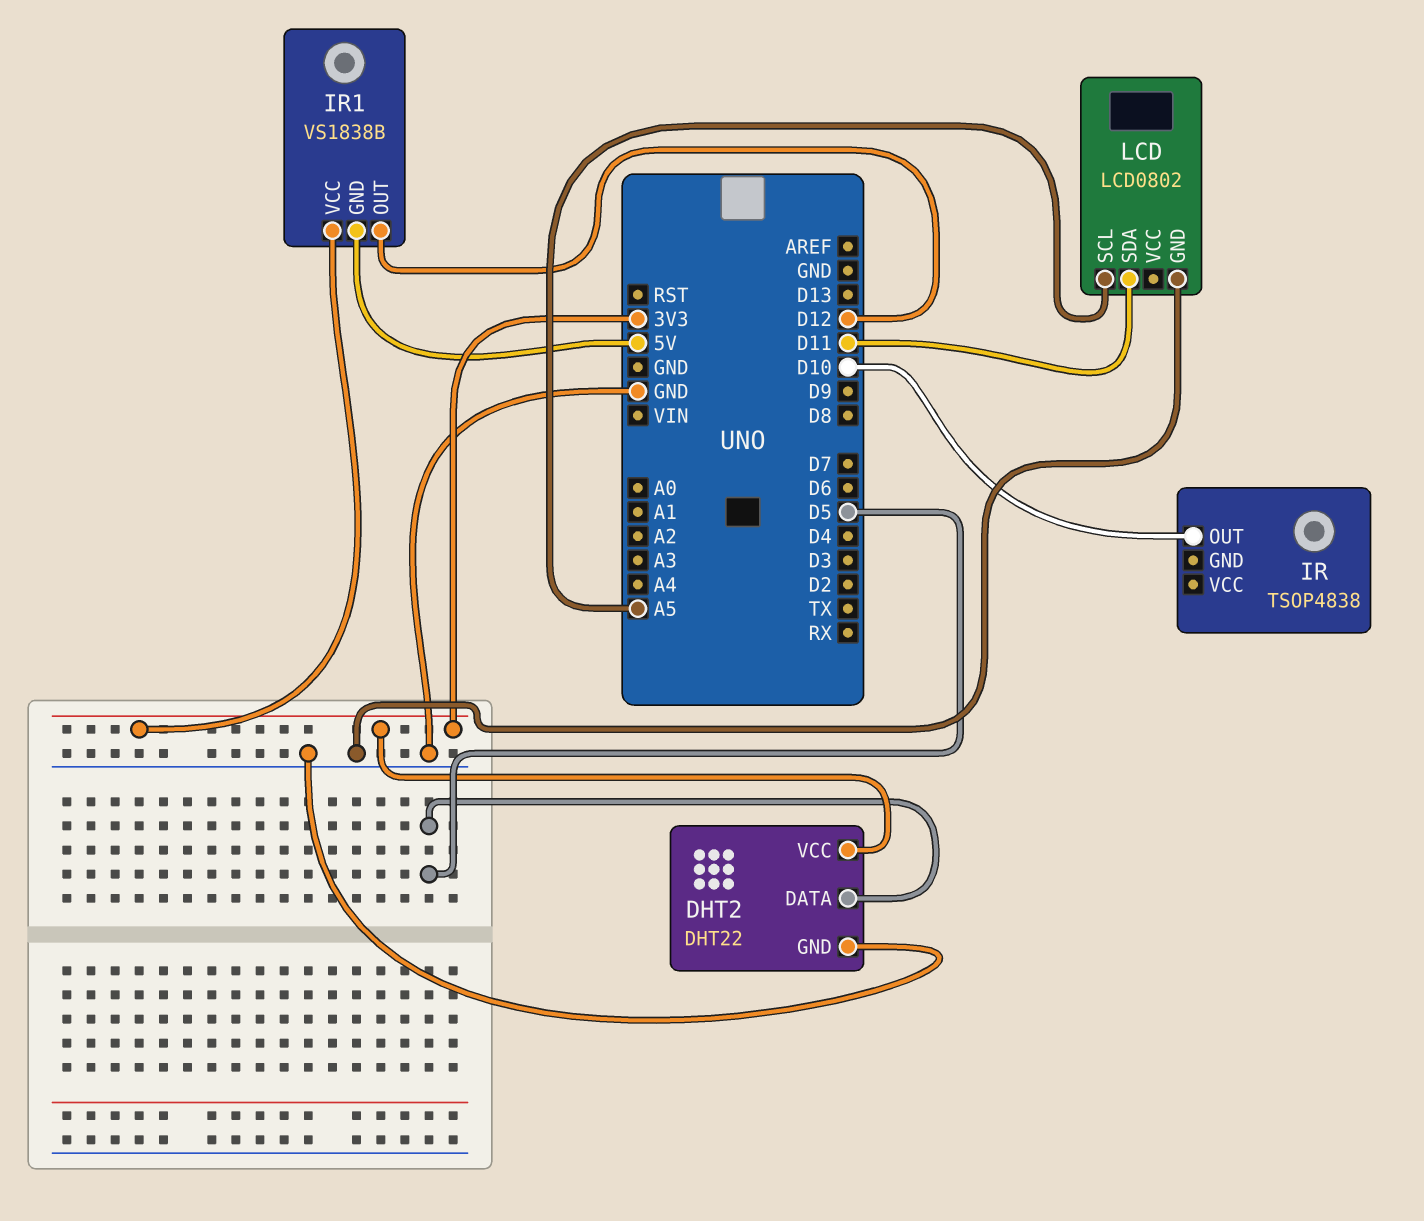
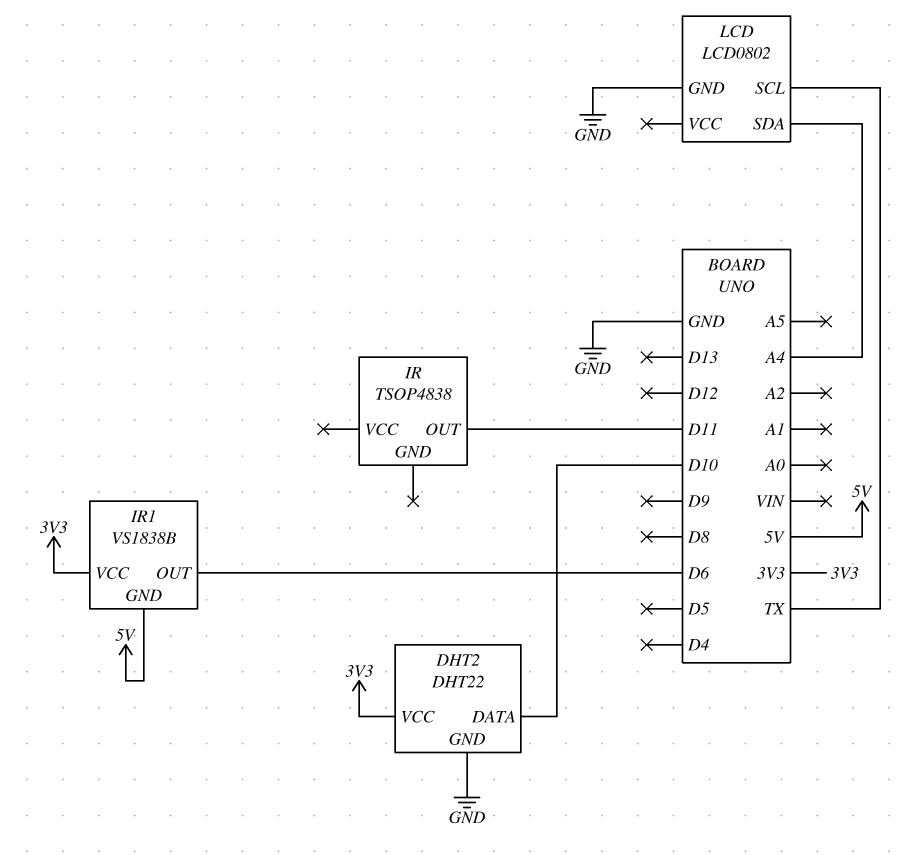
DHT2 pin DATA: D5 -> D10
IR pin OUT: D10 -> D11
IR1 pin OUT: D12 -> D6
LCD pin SCL: A5 -> TX
LCD pin SDA: D11 -> A4

